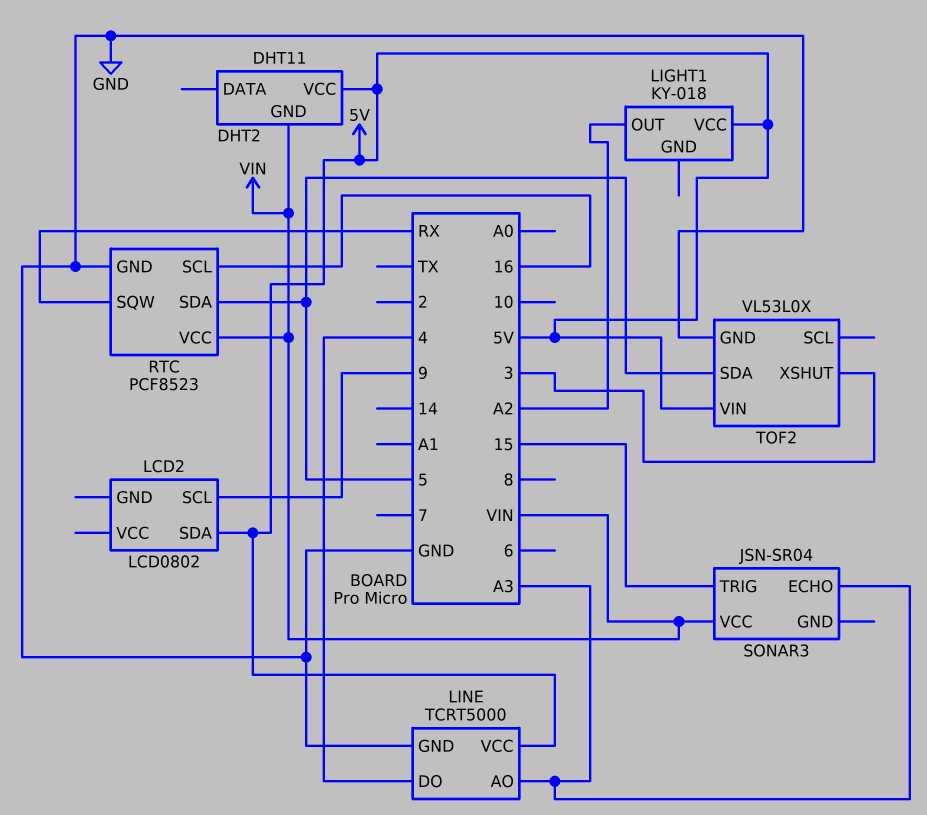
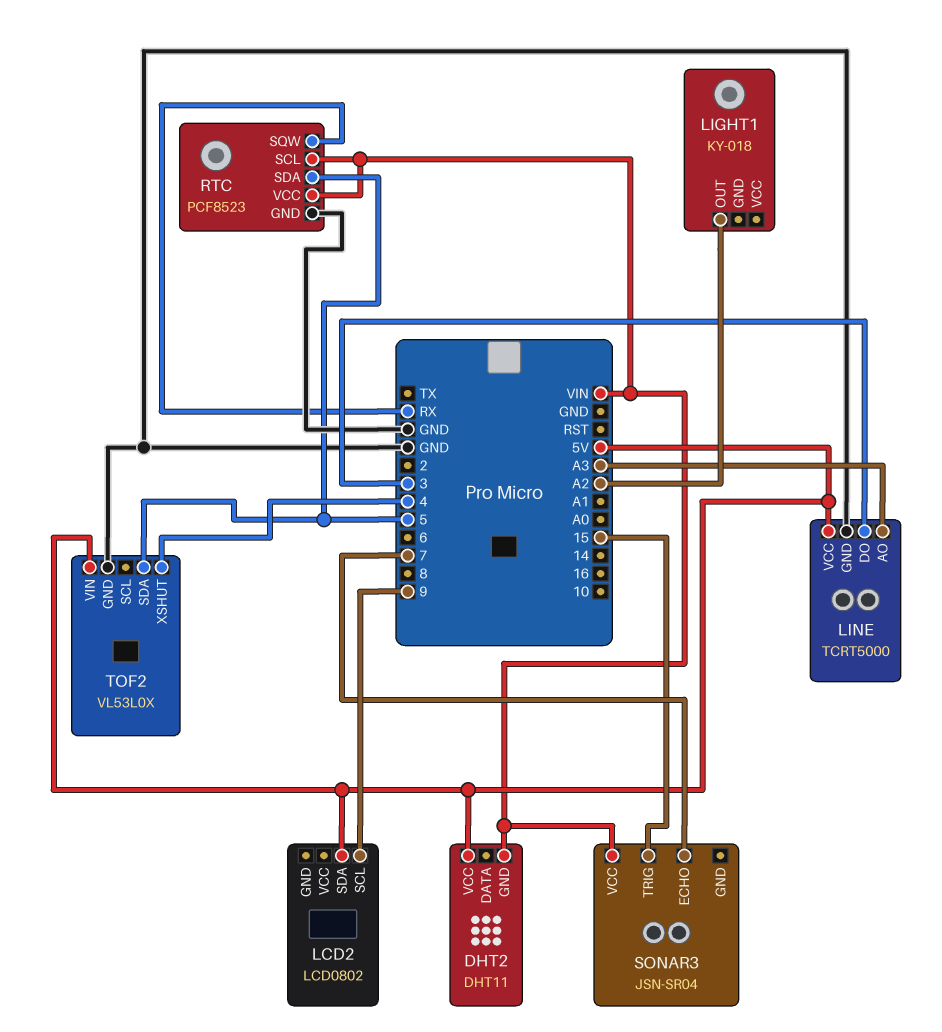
LIGHT1 pin VCC: 5V -> none
LINE pin DO: 4 -> 3
RTC pin SCL: 16 -> VIN
SONAR3 pin ECHO: A3 -> 7
TOF2 pin XSHUT: 3 -> 4

